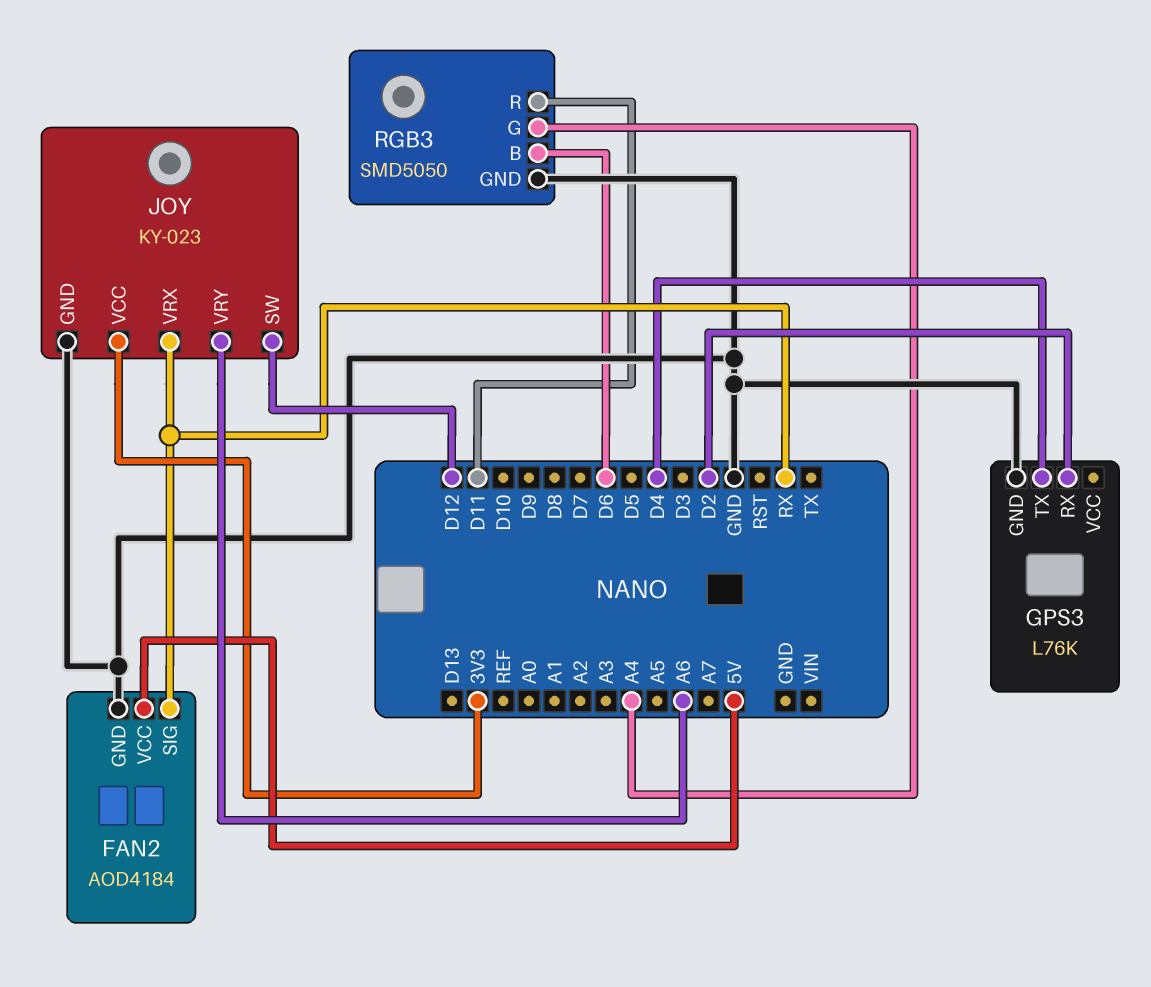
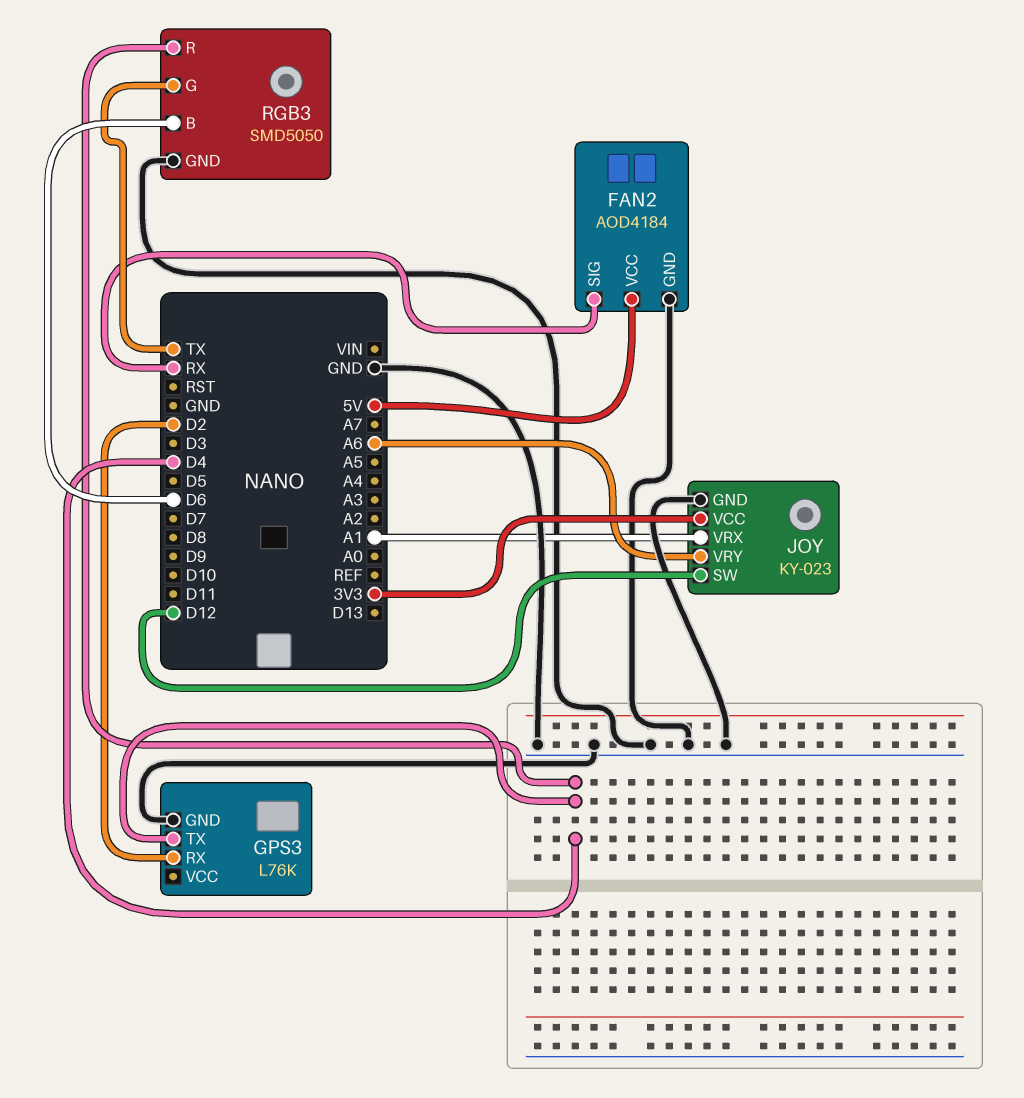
JOY pin VRX: RX -> A1
RGB3 pin G: A4 -> TX
RGB3 pin R: D11 -> D4

